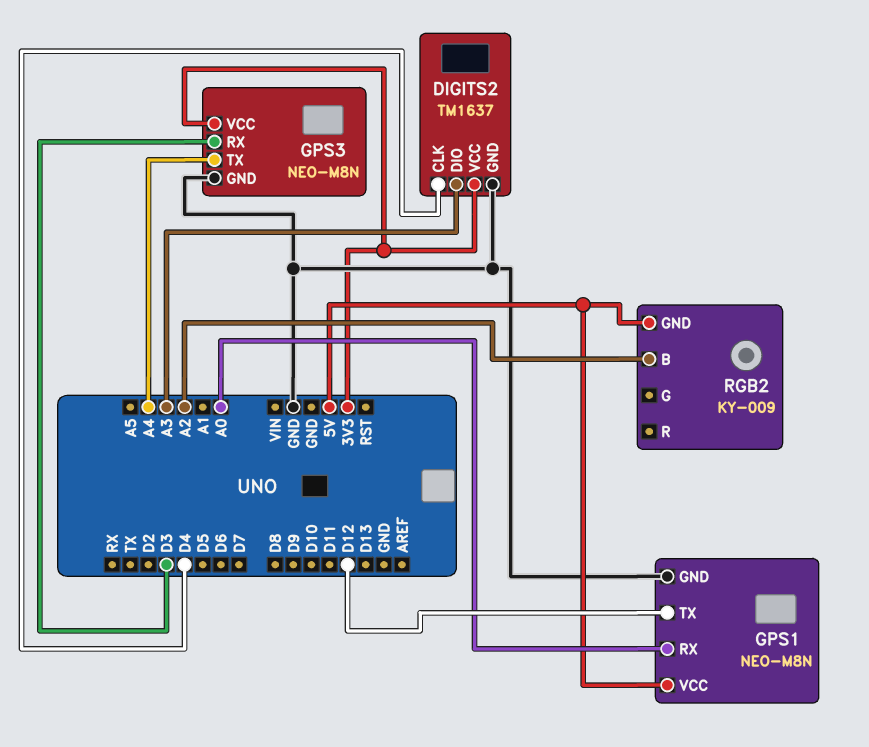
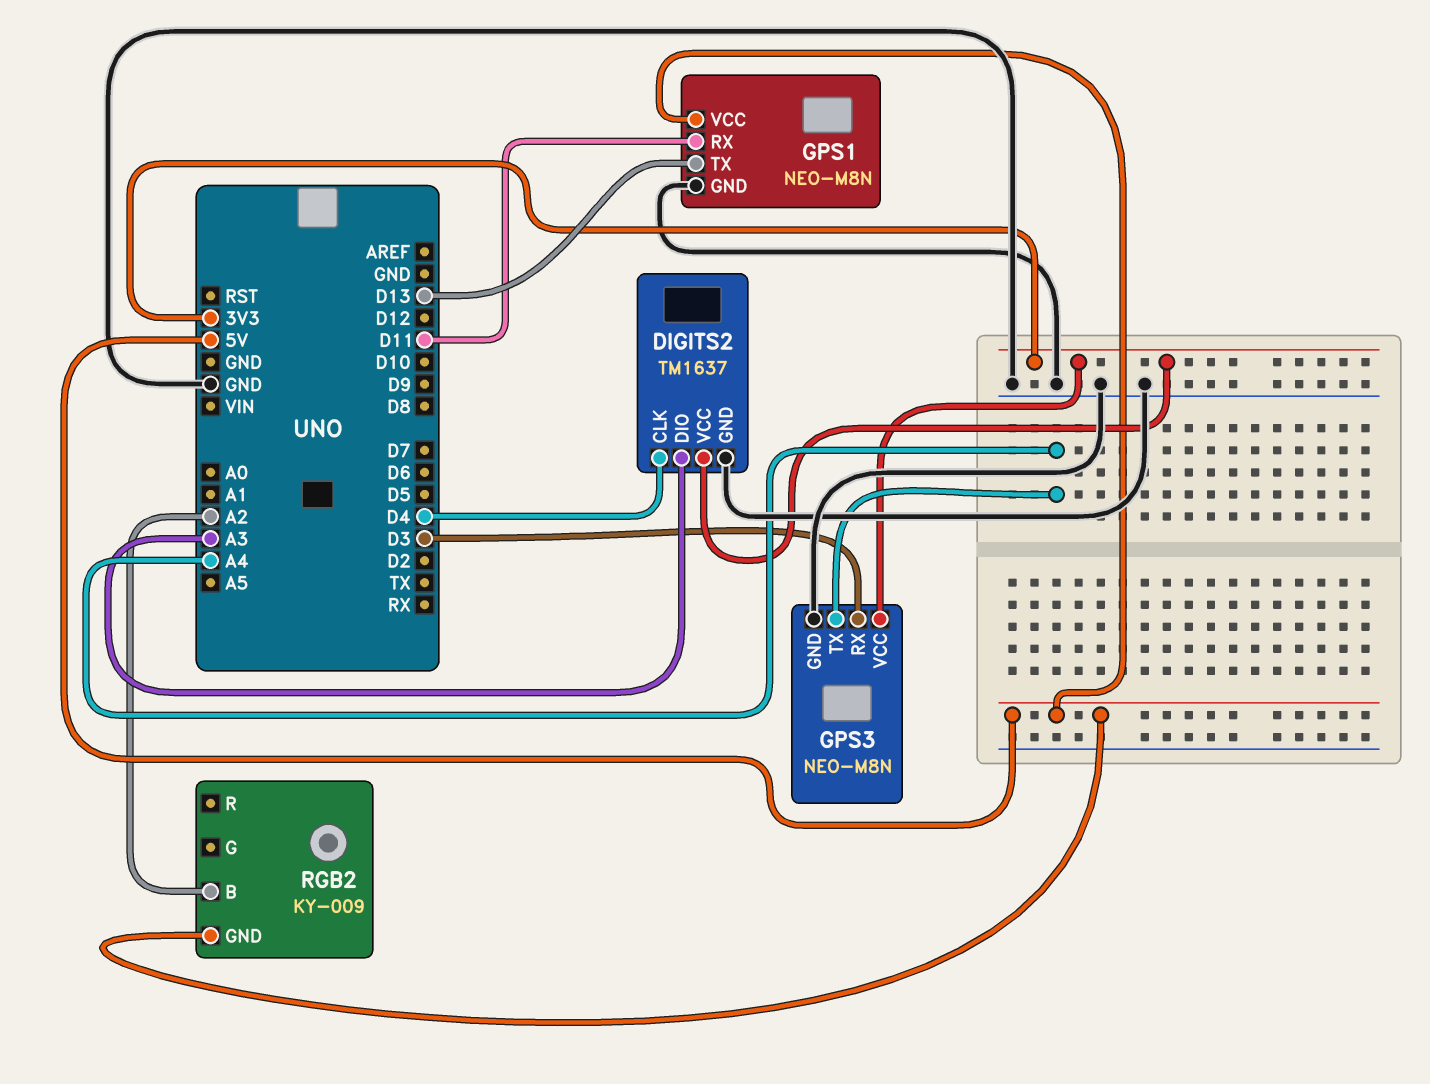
GPS1 pin RX: A0 -> D11
GPS1 pin TX: D12 -> D13

